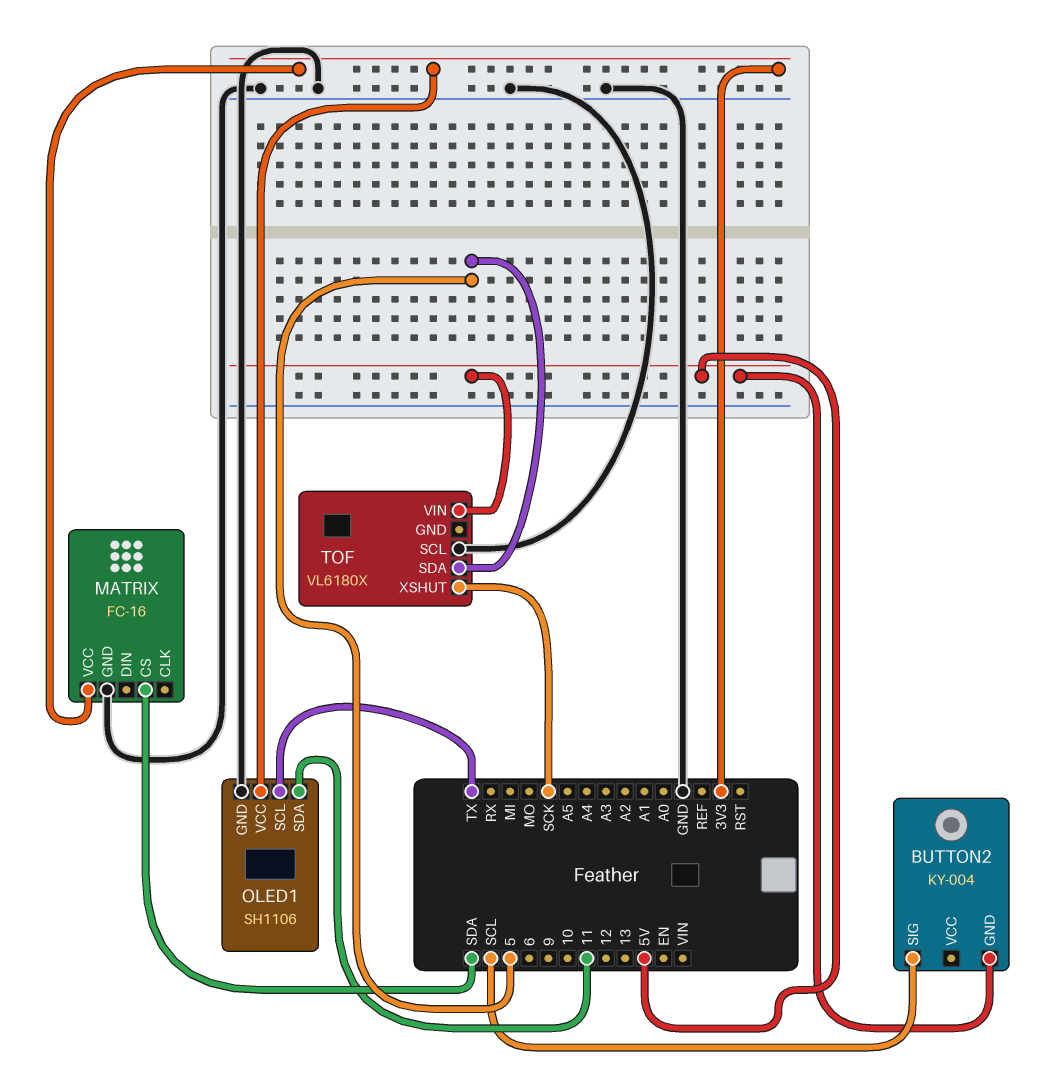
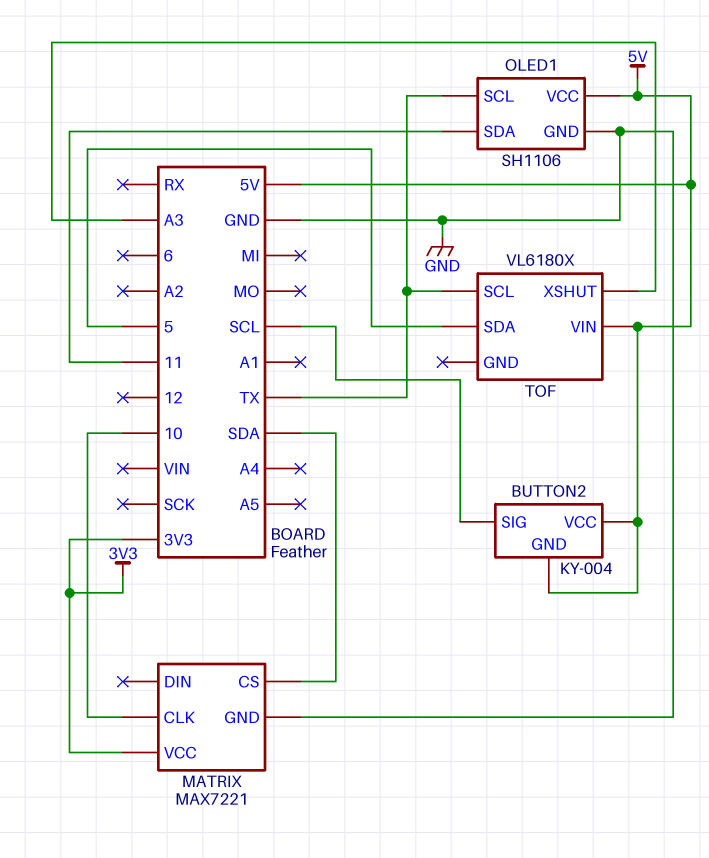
BUTTON2 pin VCC: none -> 5V
MATRIX: FC-16 -> MAX7221
MATRIX pin CLK: none -> 10
OLED1 pin VCC: 3V3 -> 5V
TOF pin SCL: GND -> TX
TOF pin XSHUT: SCK -> A3

